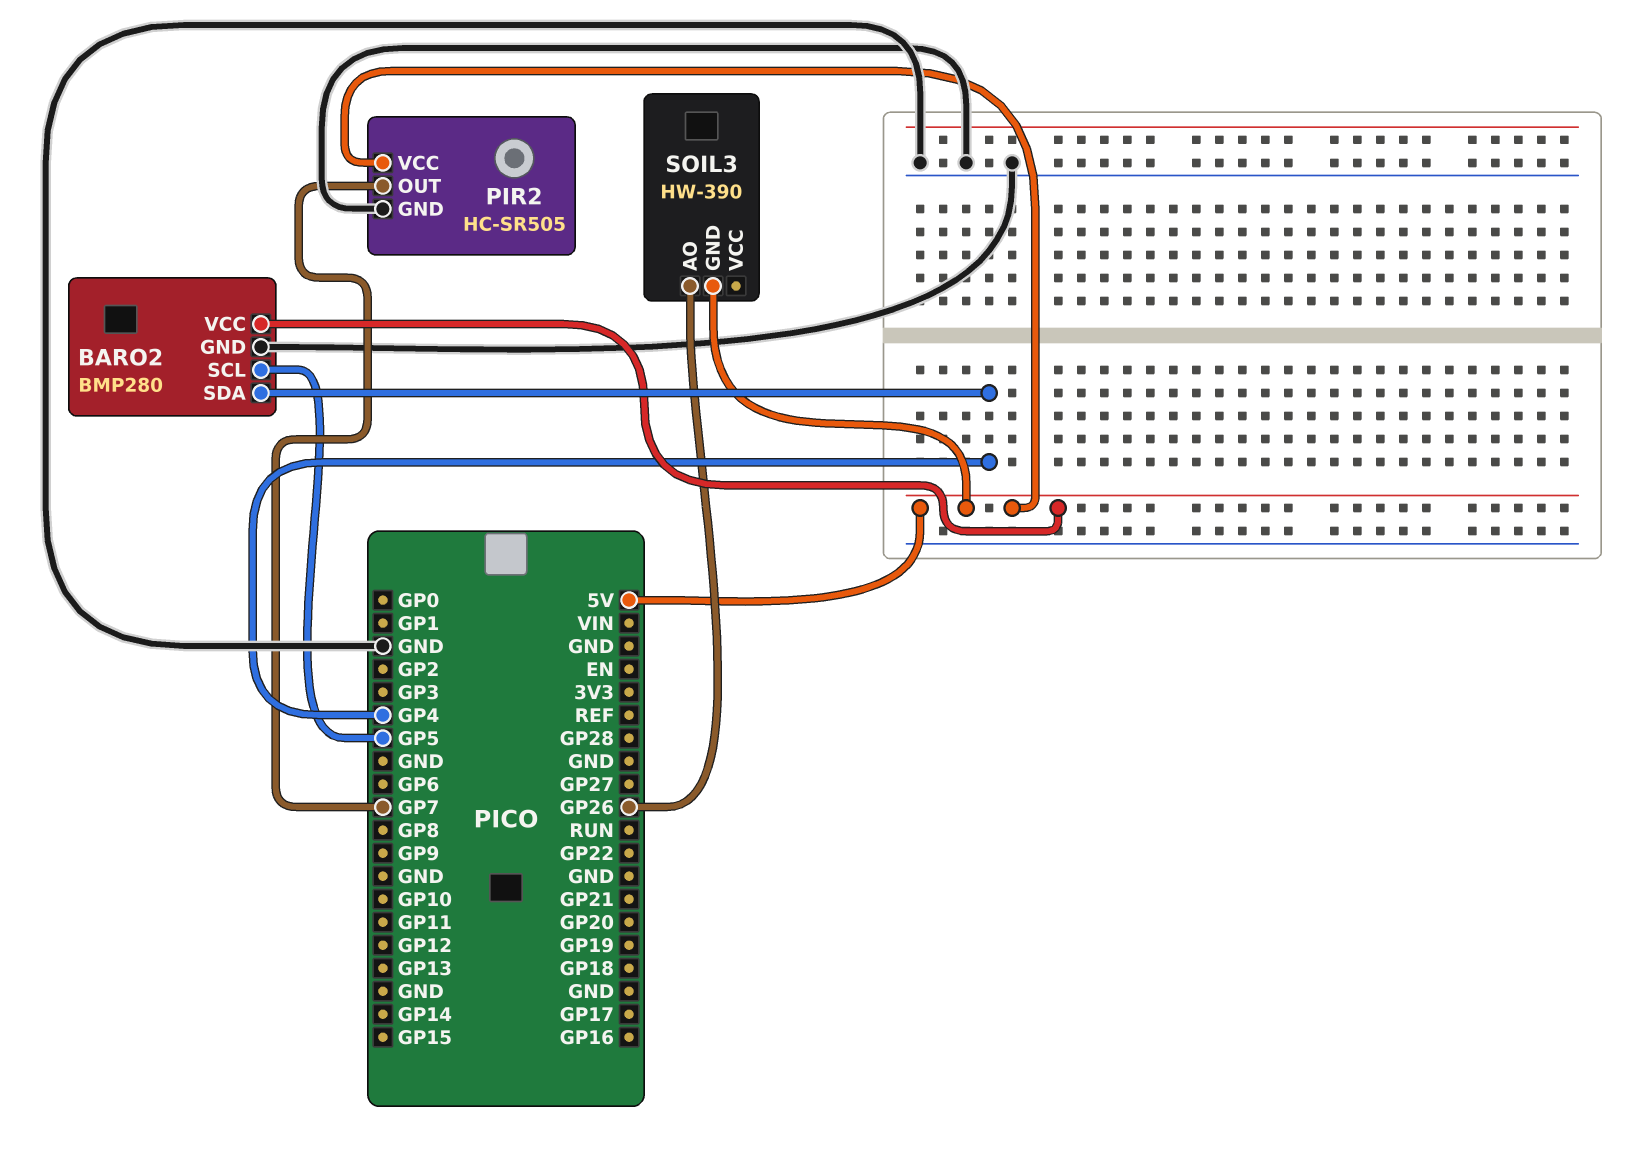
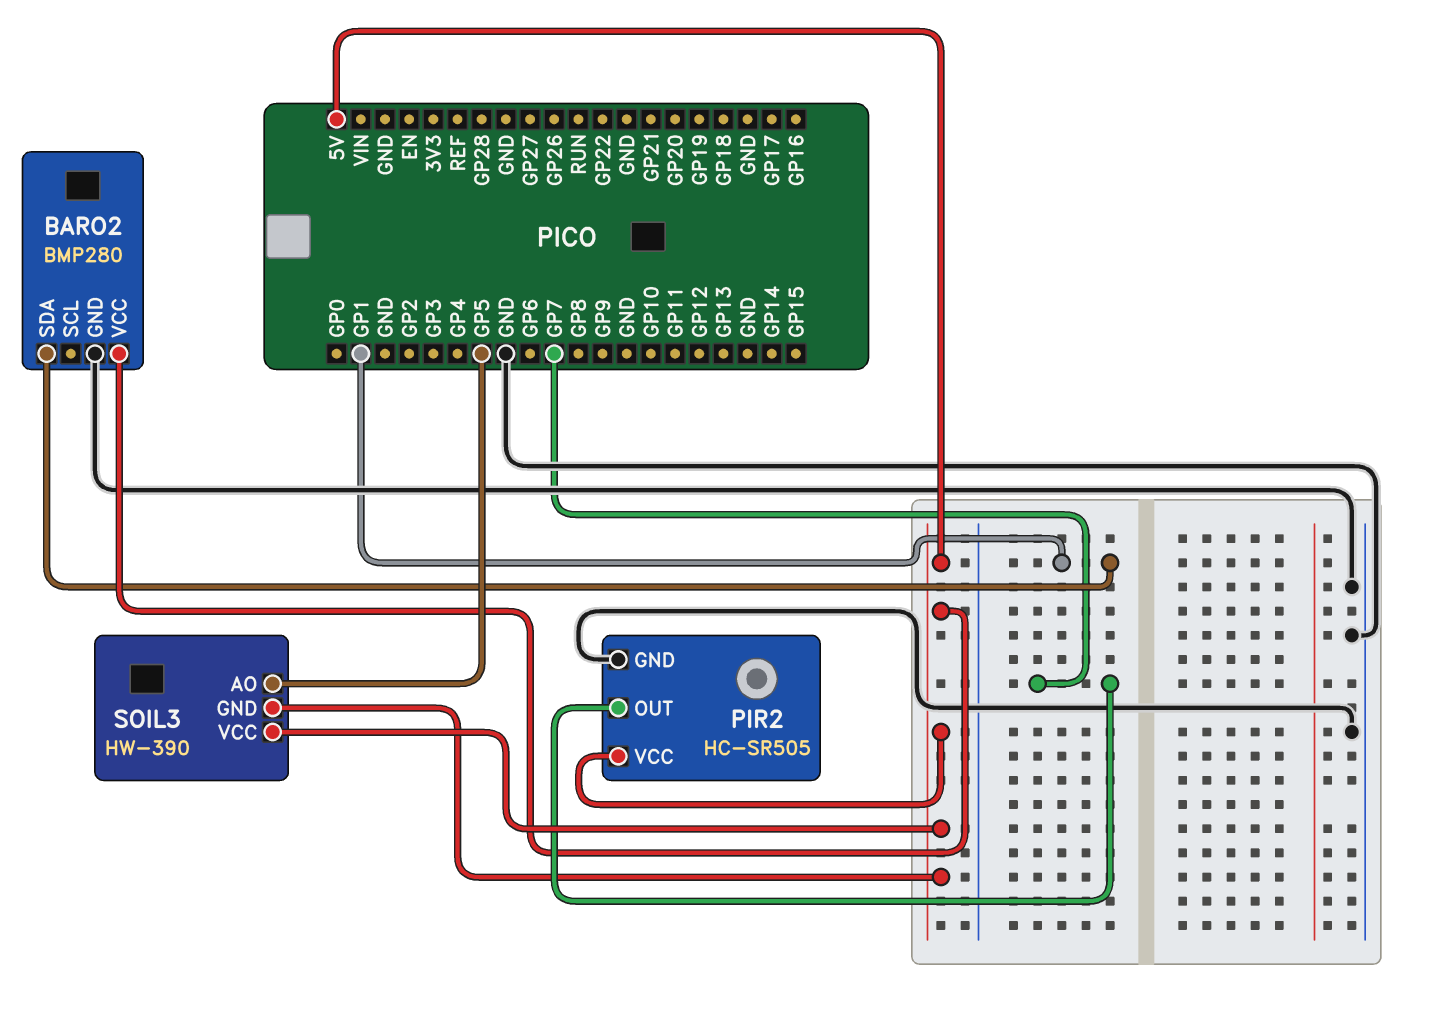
BARO2 pin SCL: GP5 -> none
BARO2 pin SDA: GP4 -> GP1
SOIL3 pin AO: GP26 -> GP5
SOIL3 pin VCC: none -> 5V

